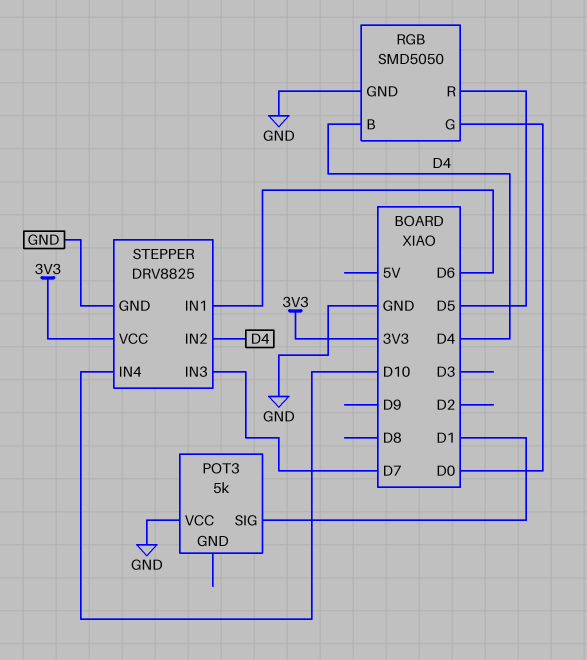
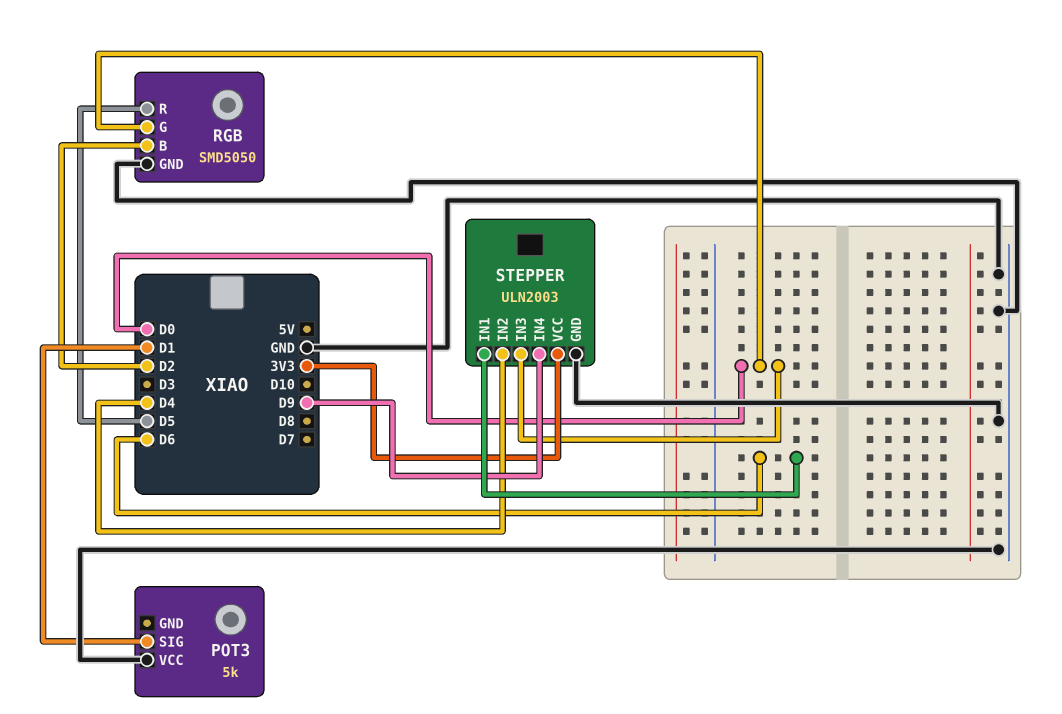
RGB pin B: D4 -> D2
STEPPER: DRV8825 -> ULN2003
STEPPER pin IN3: D7 -> D0
STEPPER pin IN4: D10 -> D9

